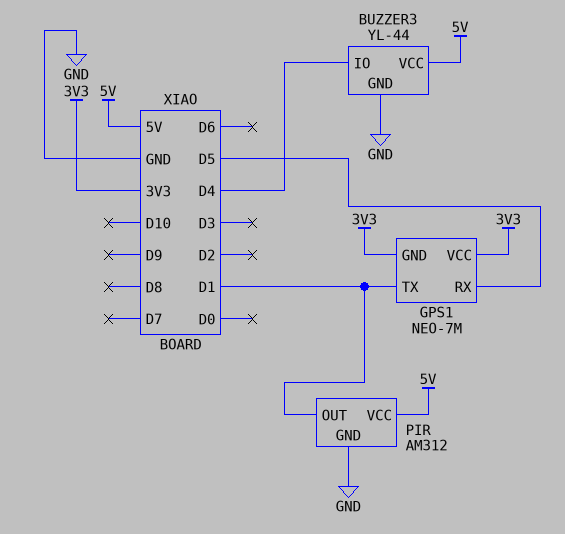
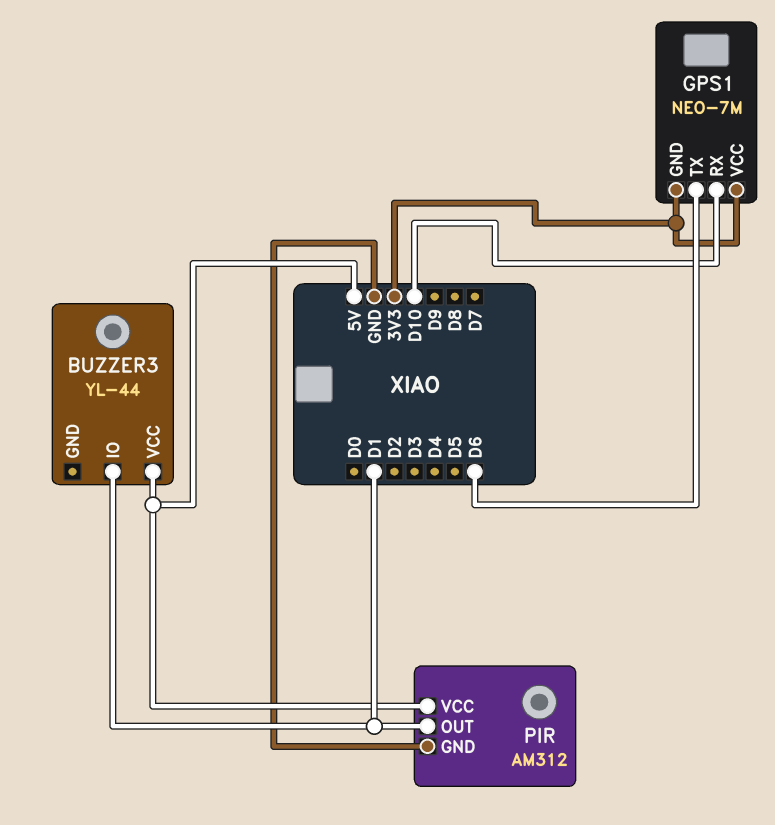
BUZZER3 pin GND: GND -> none
BUZZER3 pin IO: D4 -> D1
GPS1 pin RX: D5 -> D10
GPS1 pin TX: D1 -> D6

